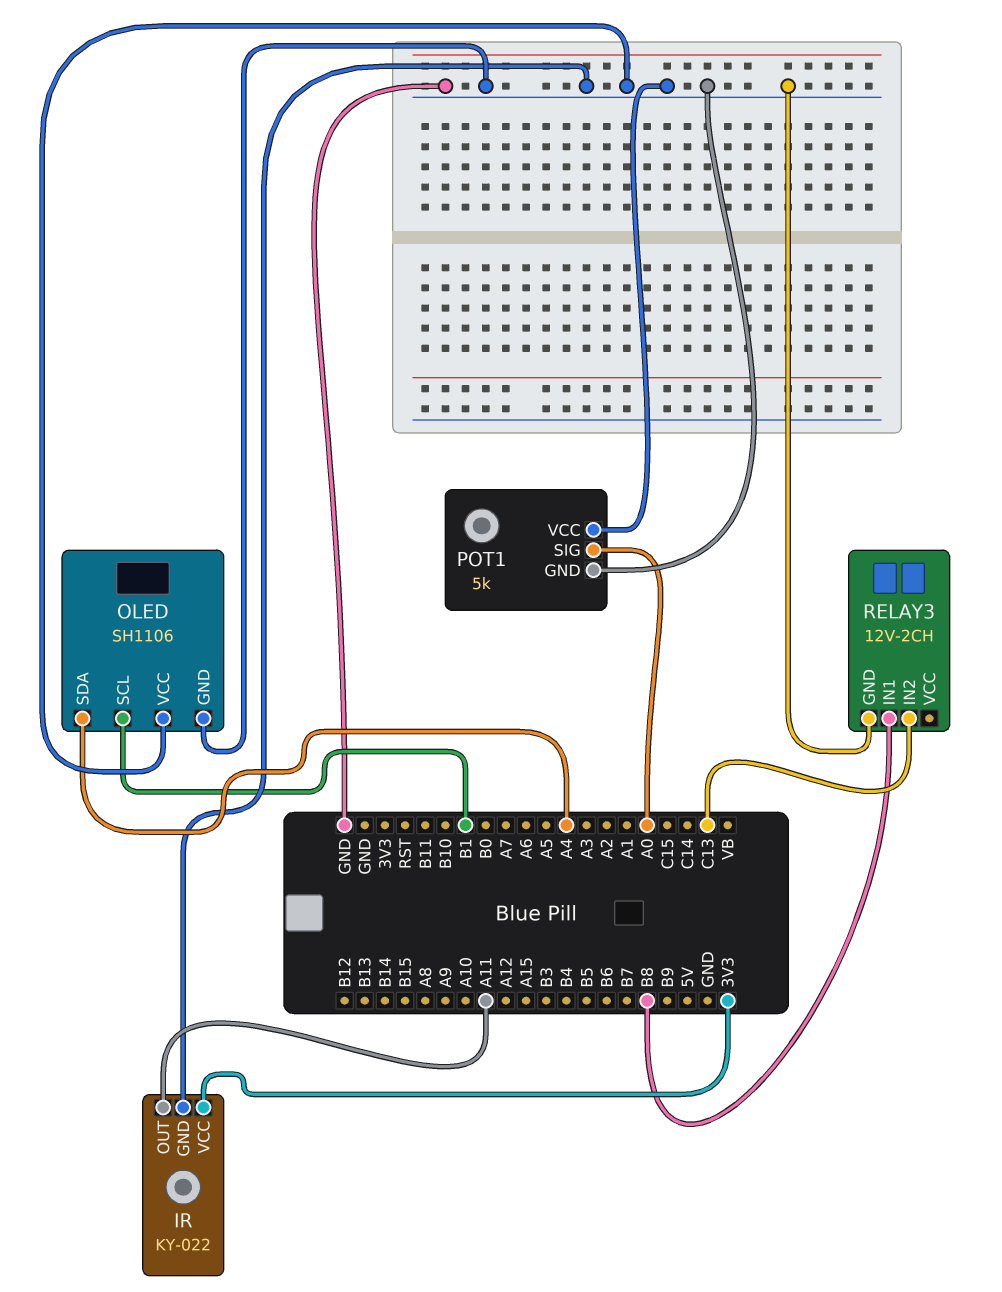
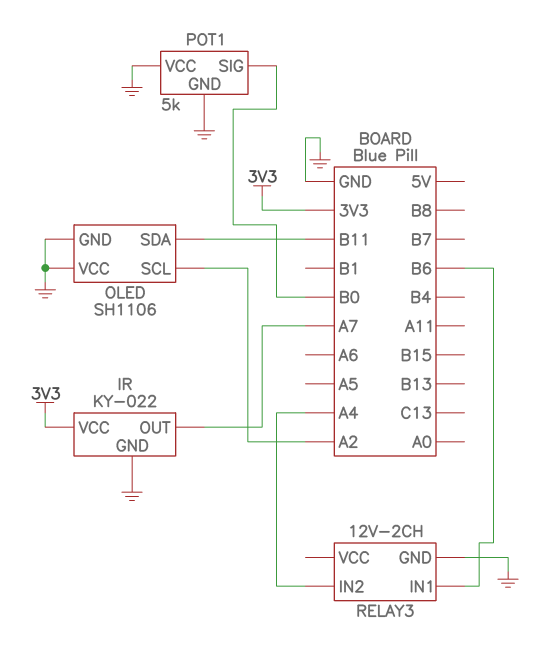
IR pin OUT: A11 -> A7
OLED pin SCL: B1 -> A2
OLED pin SDA: A4 -> B11
POT1 pin SIG: A0 -> B0
RELAY3 pin IN1: B8 -> B6
RELAY3 pin IN2: C13 -> A4

